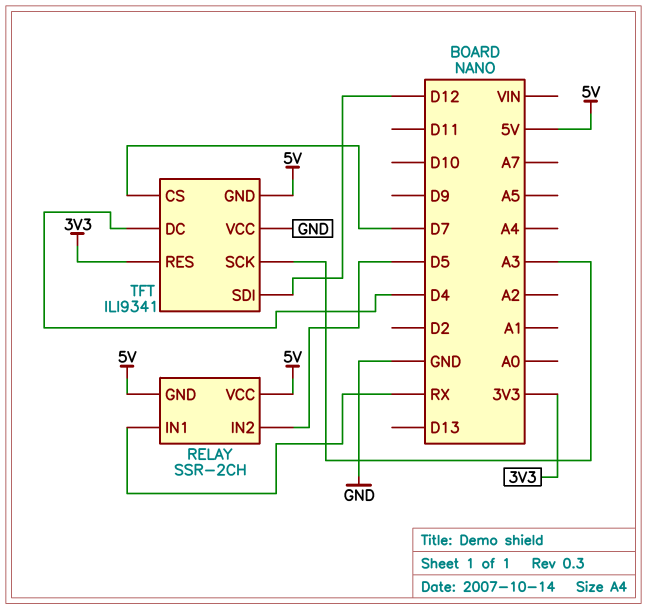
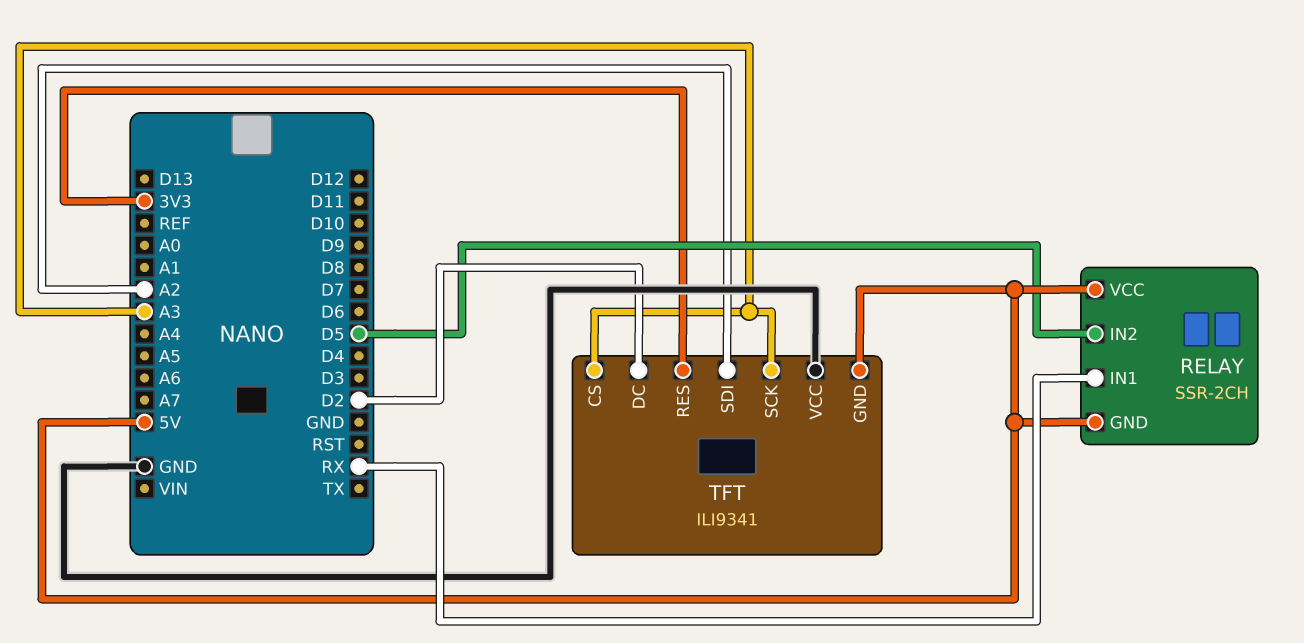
TFT pin CS: D7 -> A3
TFT pin DC: D4 -> D2
TFT pin SDI: D12 -> A2

